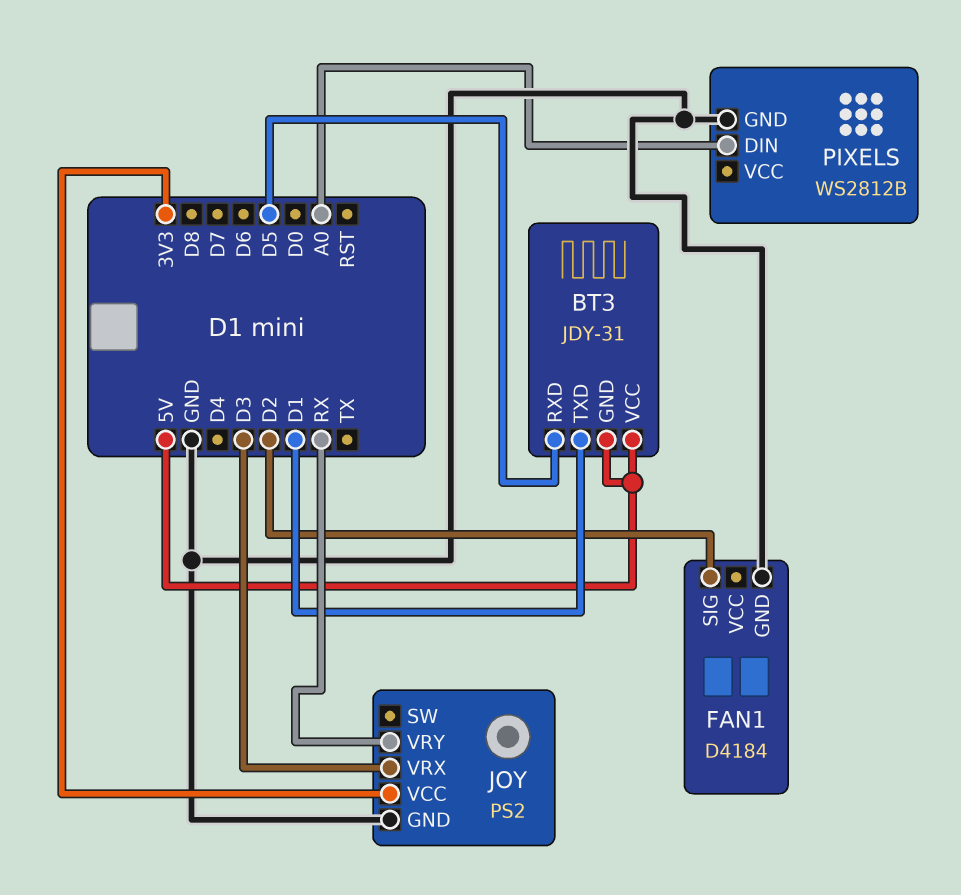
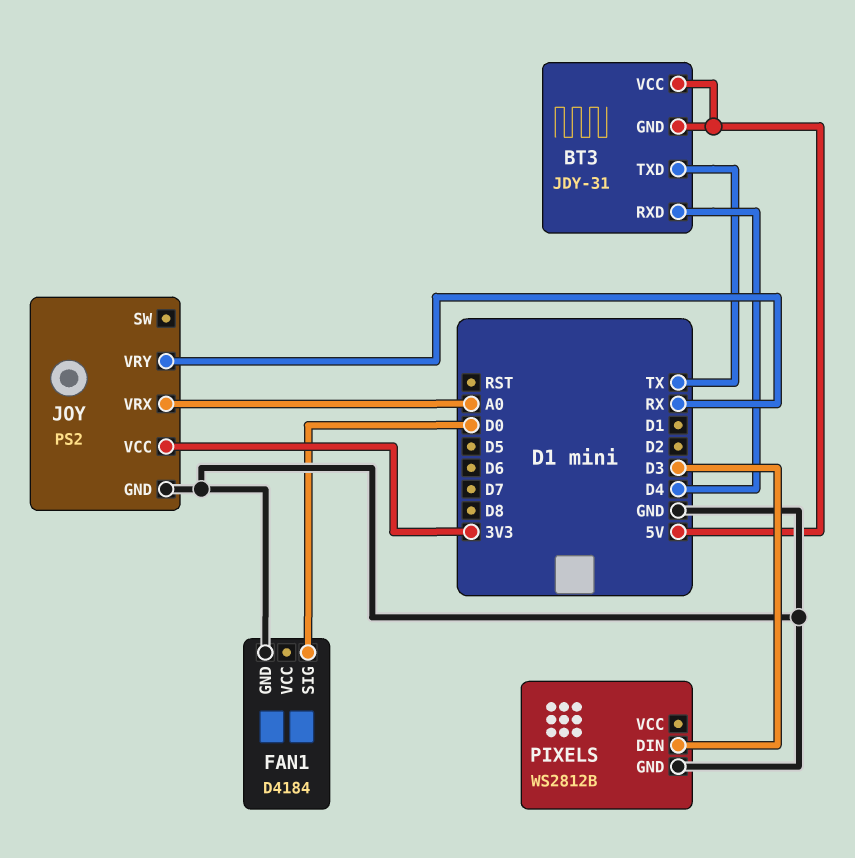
BT3 pin RXD: D5 -> D4
BT3 pin TXD: D1 -> TX
FAN1 pin SIG: D2 -> D0
JOY pin VRX: D3 -> A0
PIXELS pin DIN: A0 -> D3

